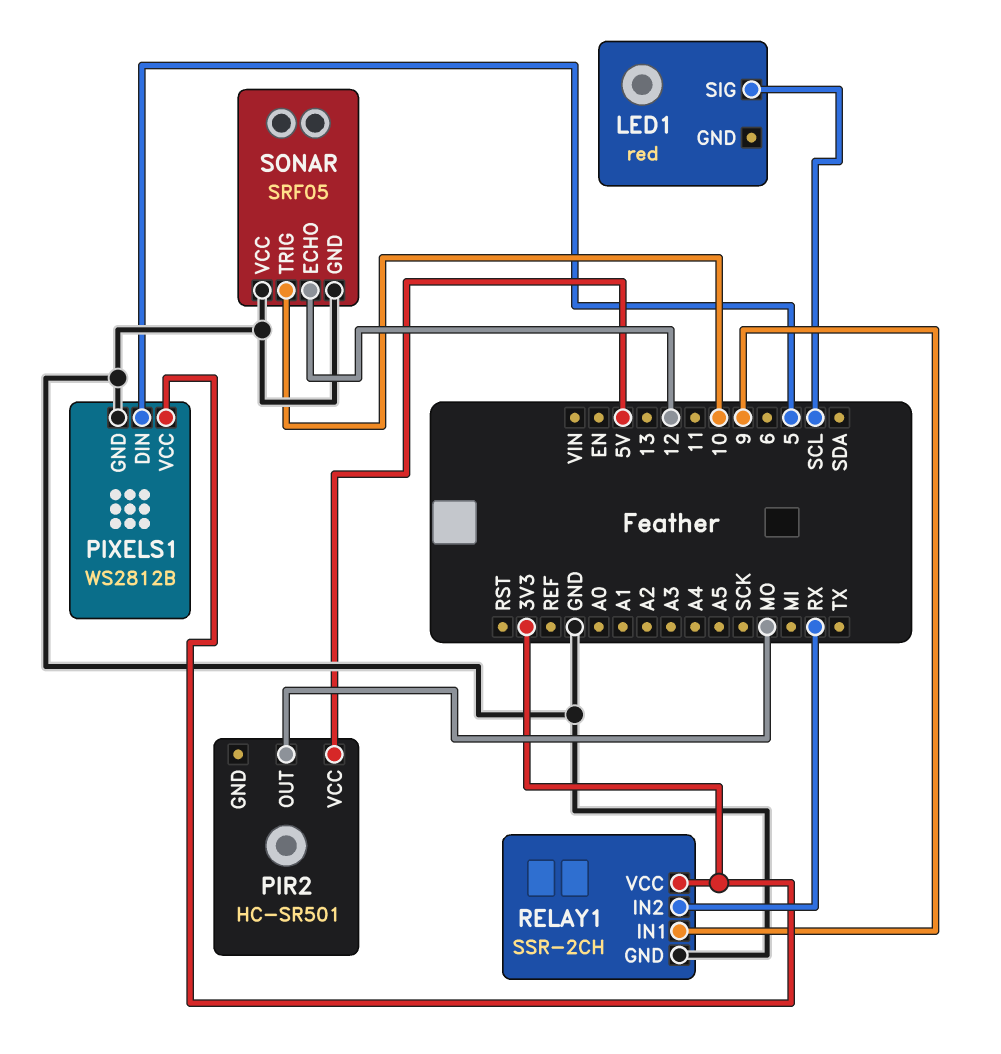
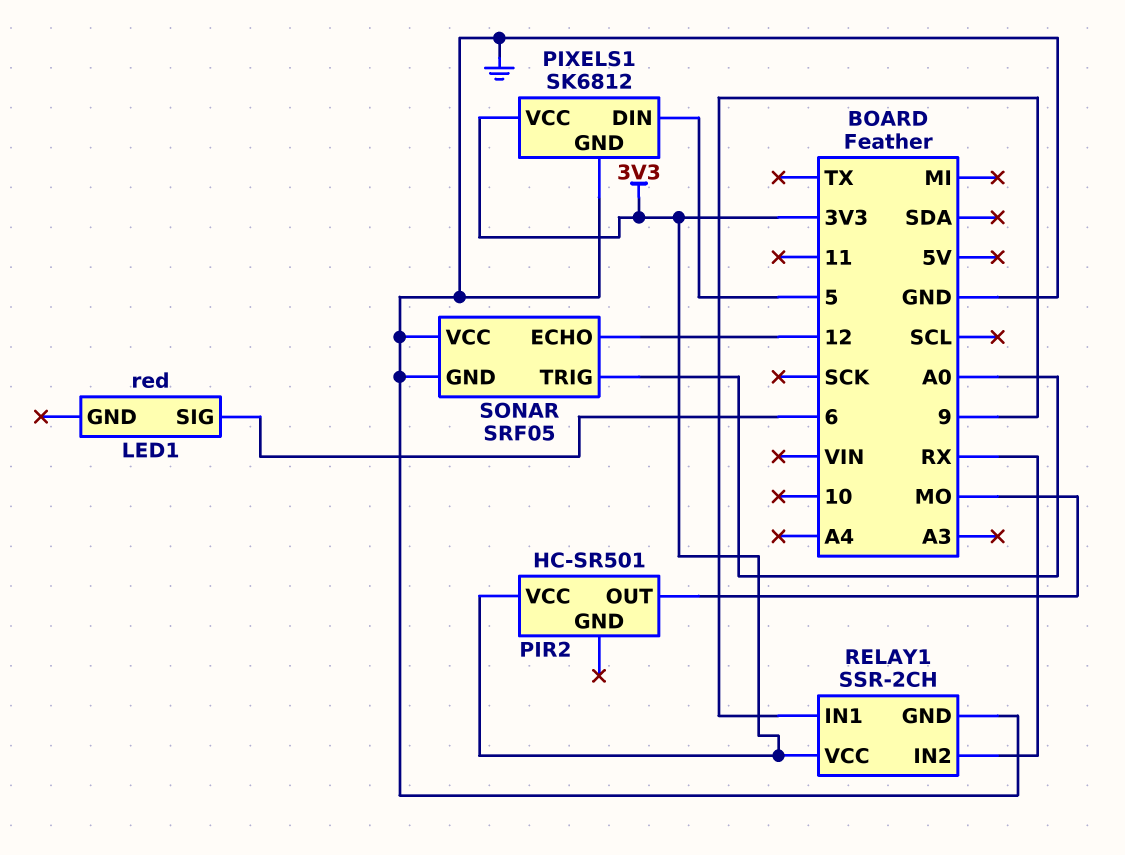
LED1 pin SIG: SCL -> 6
PIR2 pin VCC: 5V -> 3V3
PIXELS1: WS2812B -> SK6812
SONAR pin TRIG: 10 -> A0

